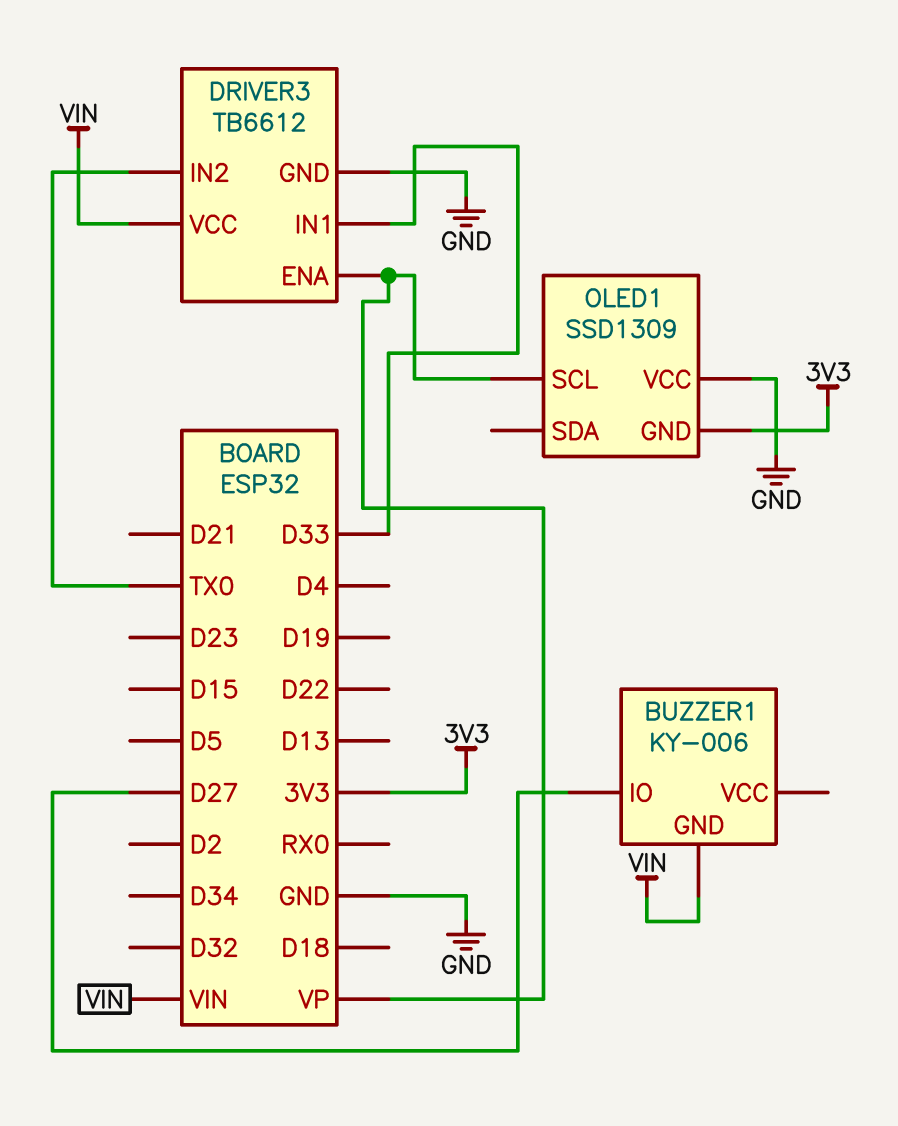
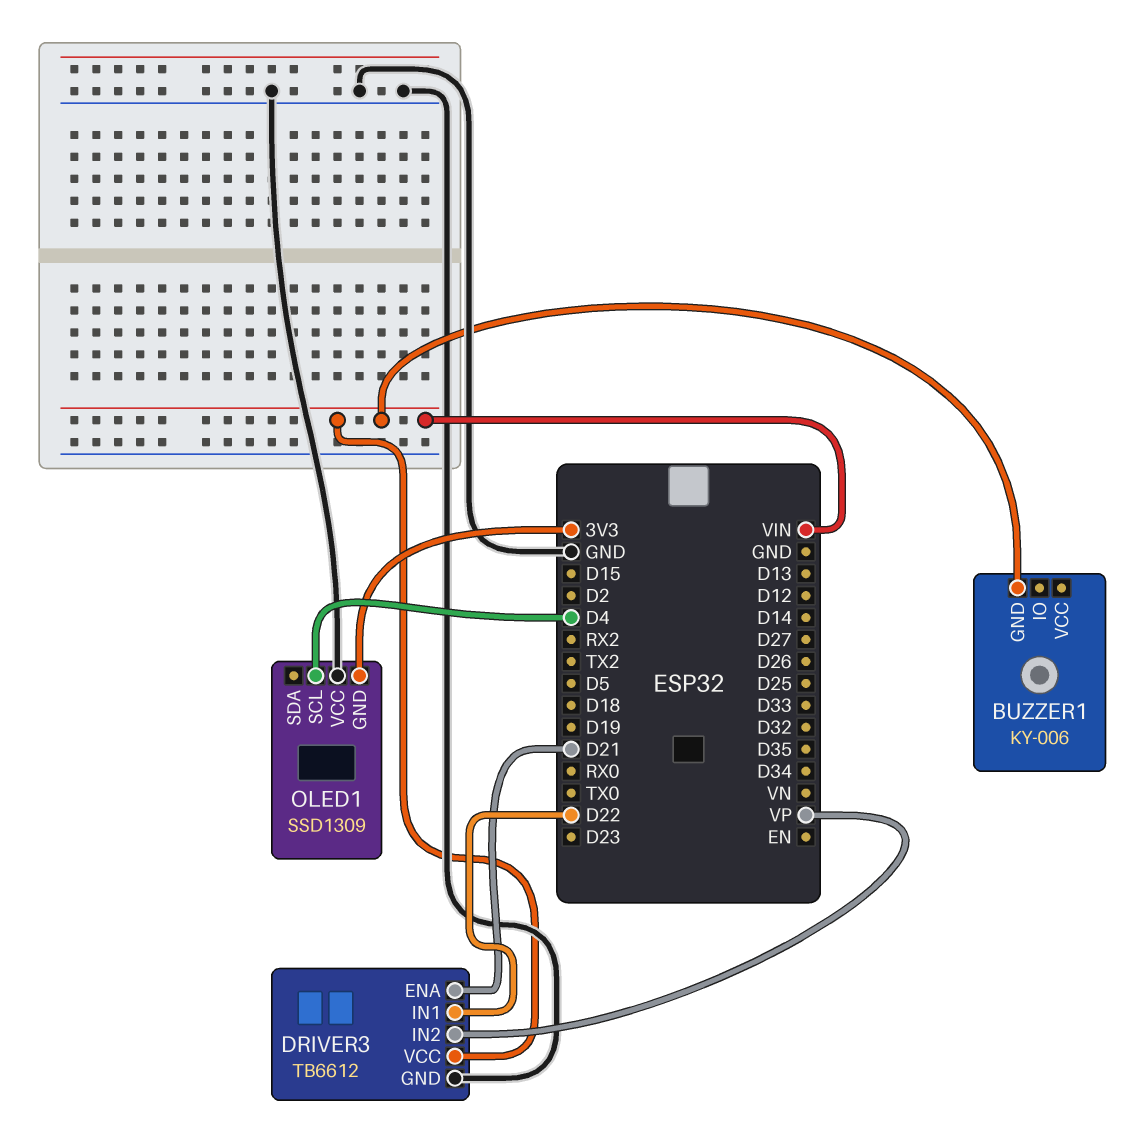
BUZZER1 pin IO: D27 -> none
DRIVER3 pin ENA: VP -> D21
DRIVER3 pin IN1: D33 -> D22
DRIVER3 pin IN2: TX0 -> VP
OLED1 pin SCL: VP -> D4

